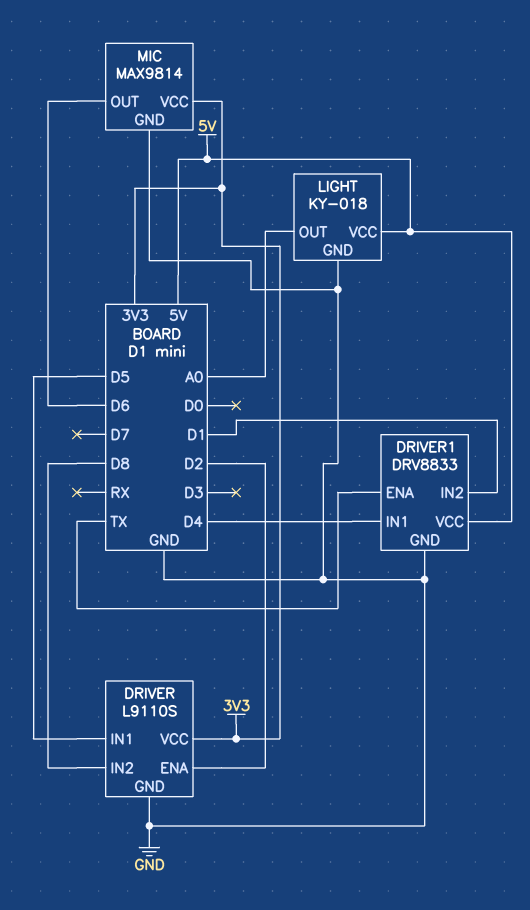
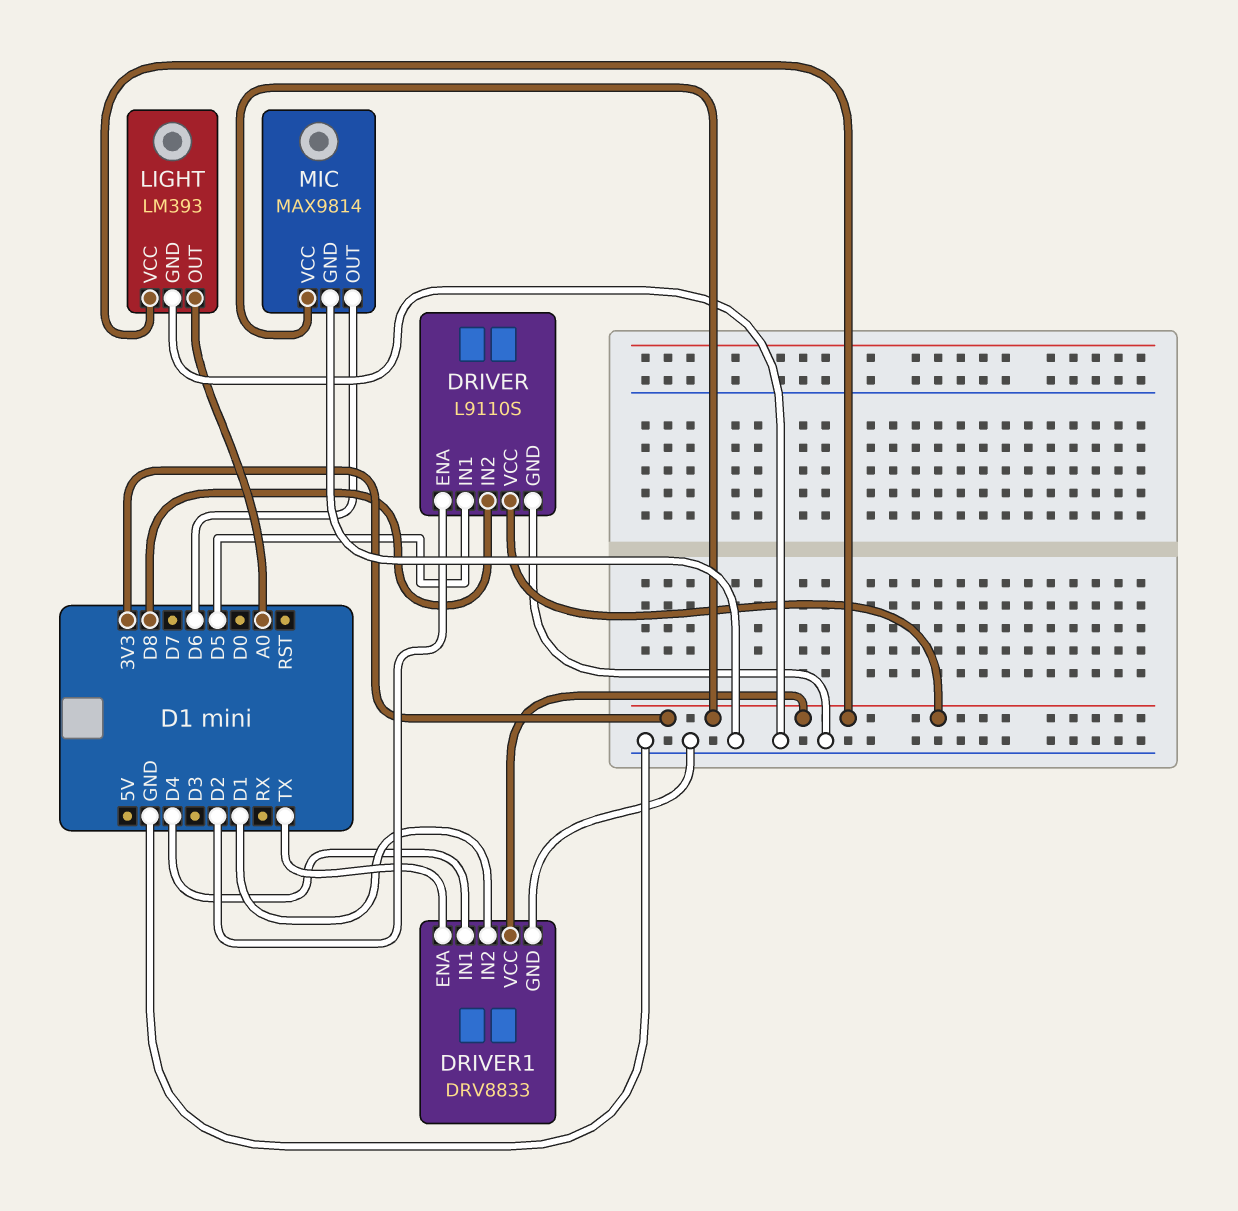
DRIVER1 pin VCC: 5V -> 3V3
LIGHT: KY-018 -> LM393
LIGHT pin VCC: 5V -> 3V3

